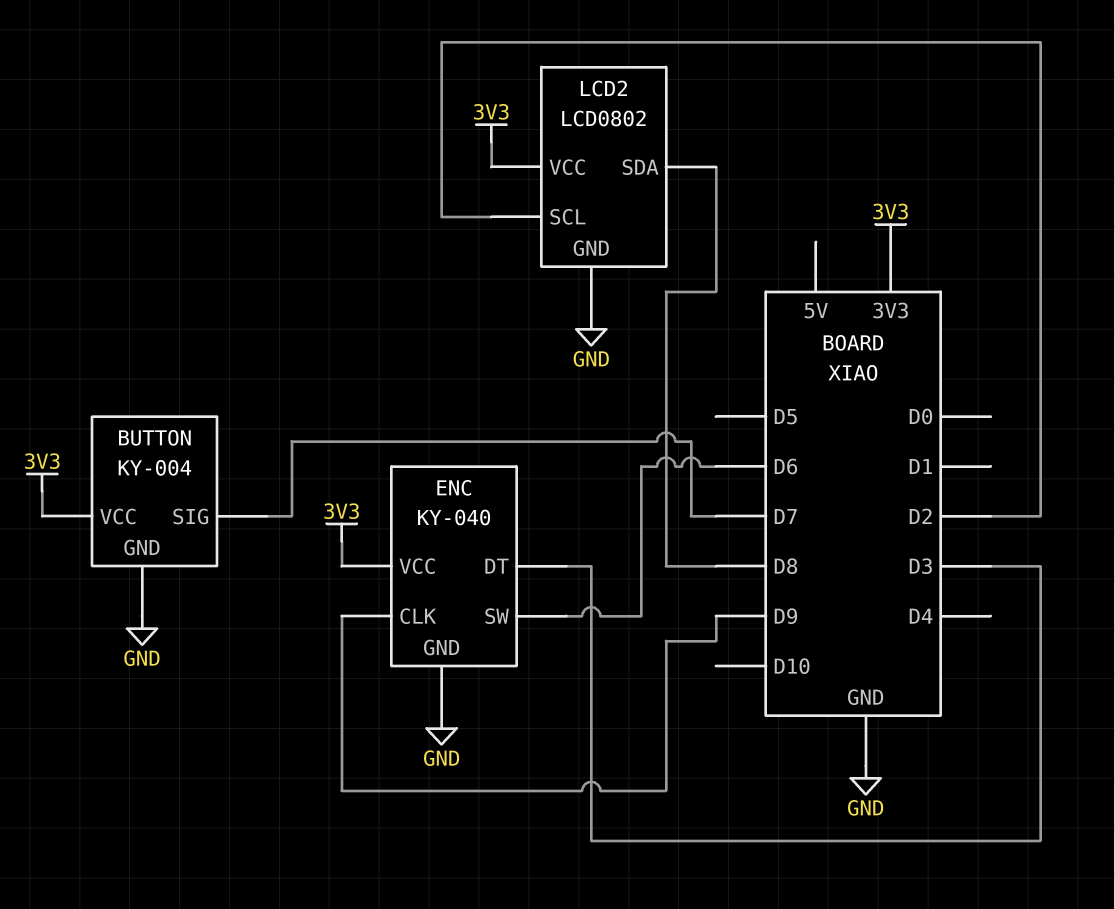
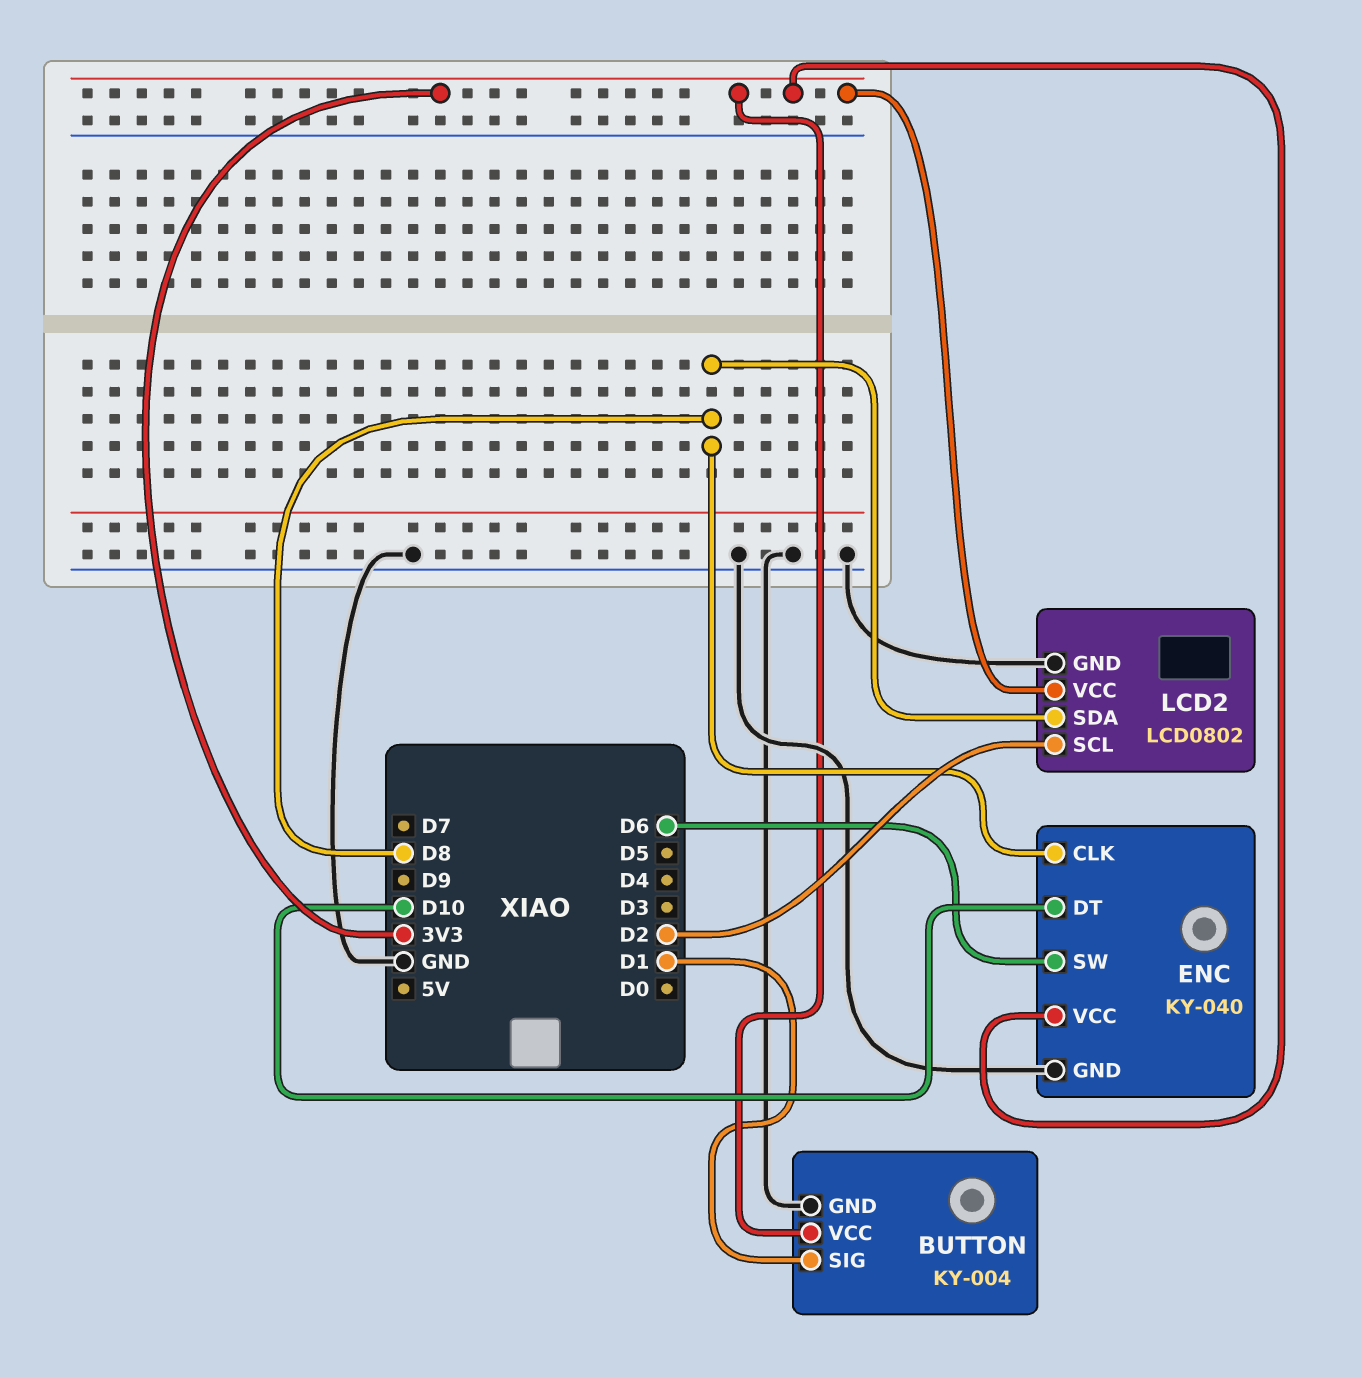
BUTTON pin SIG: D7 -> D1
ENC pin CLK: D9 -> D8
ENC pin DT: D3 -> D10

